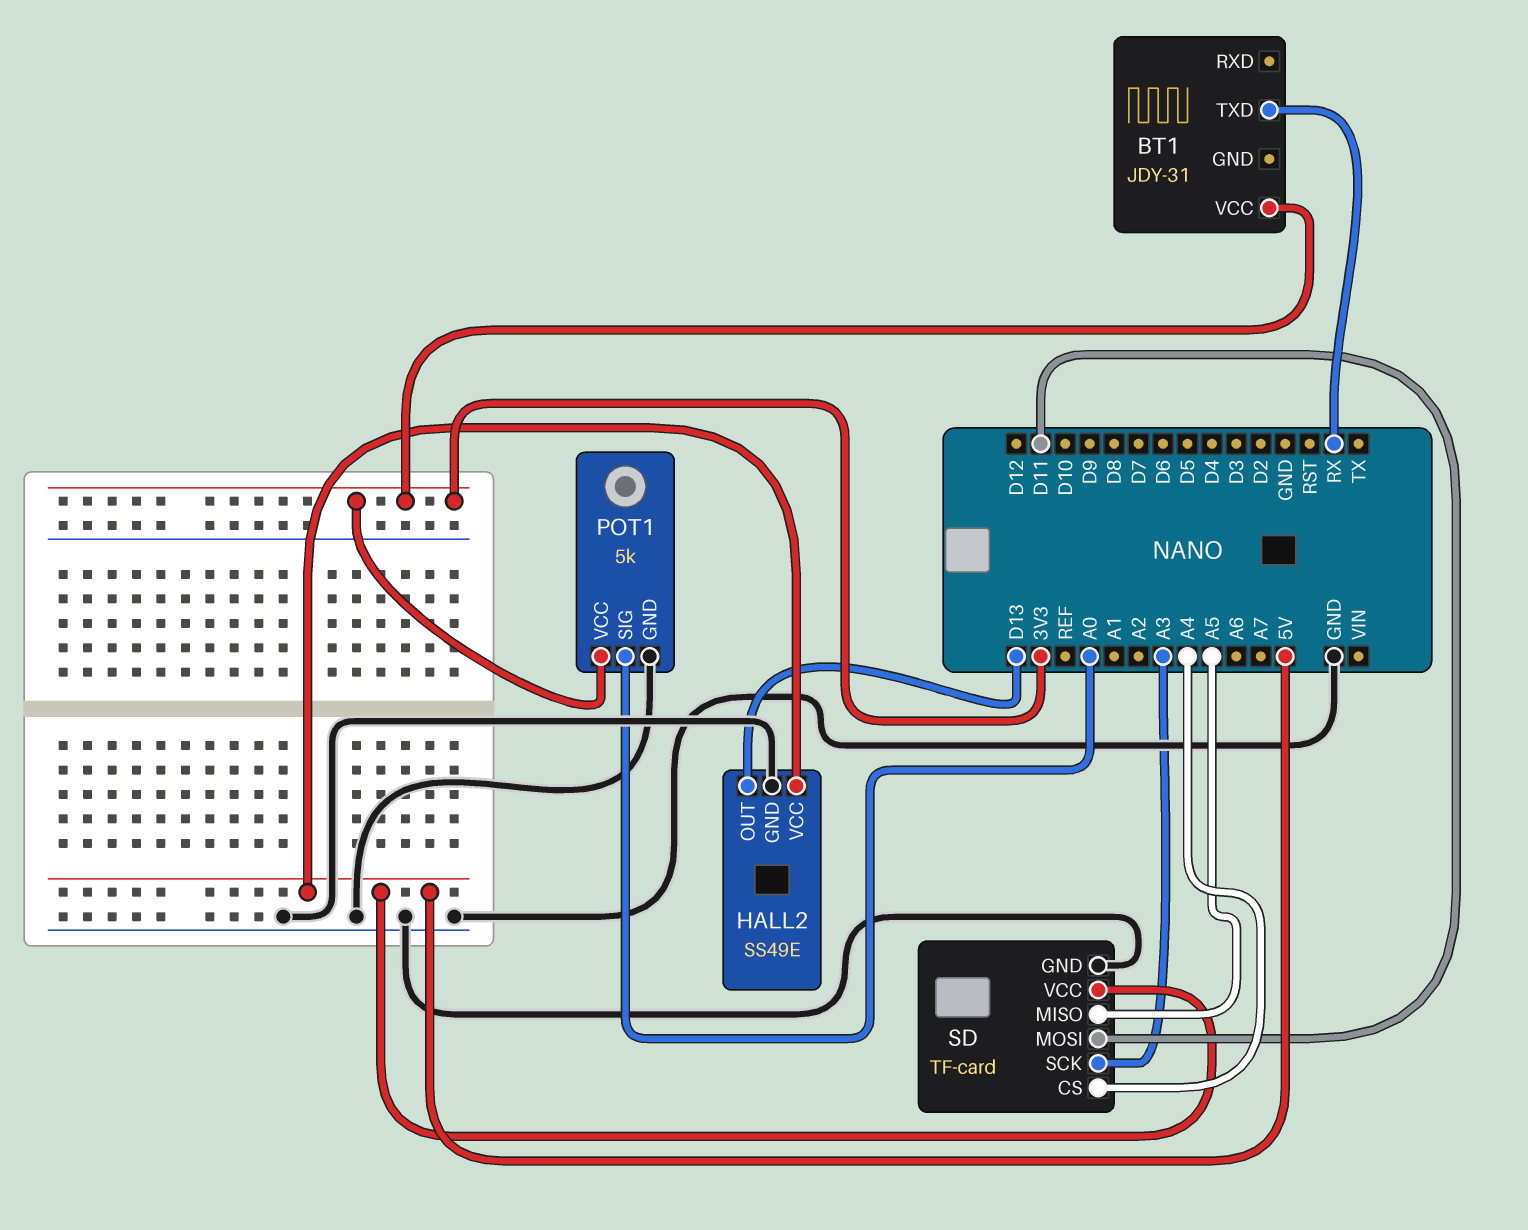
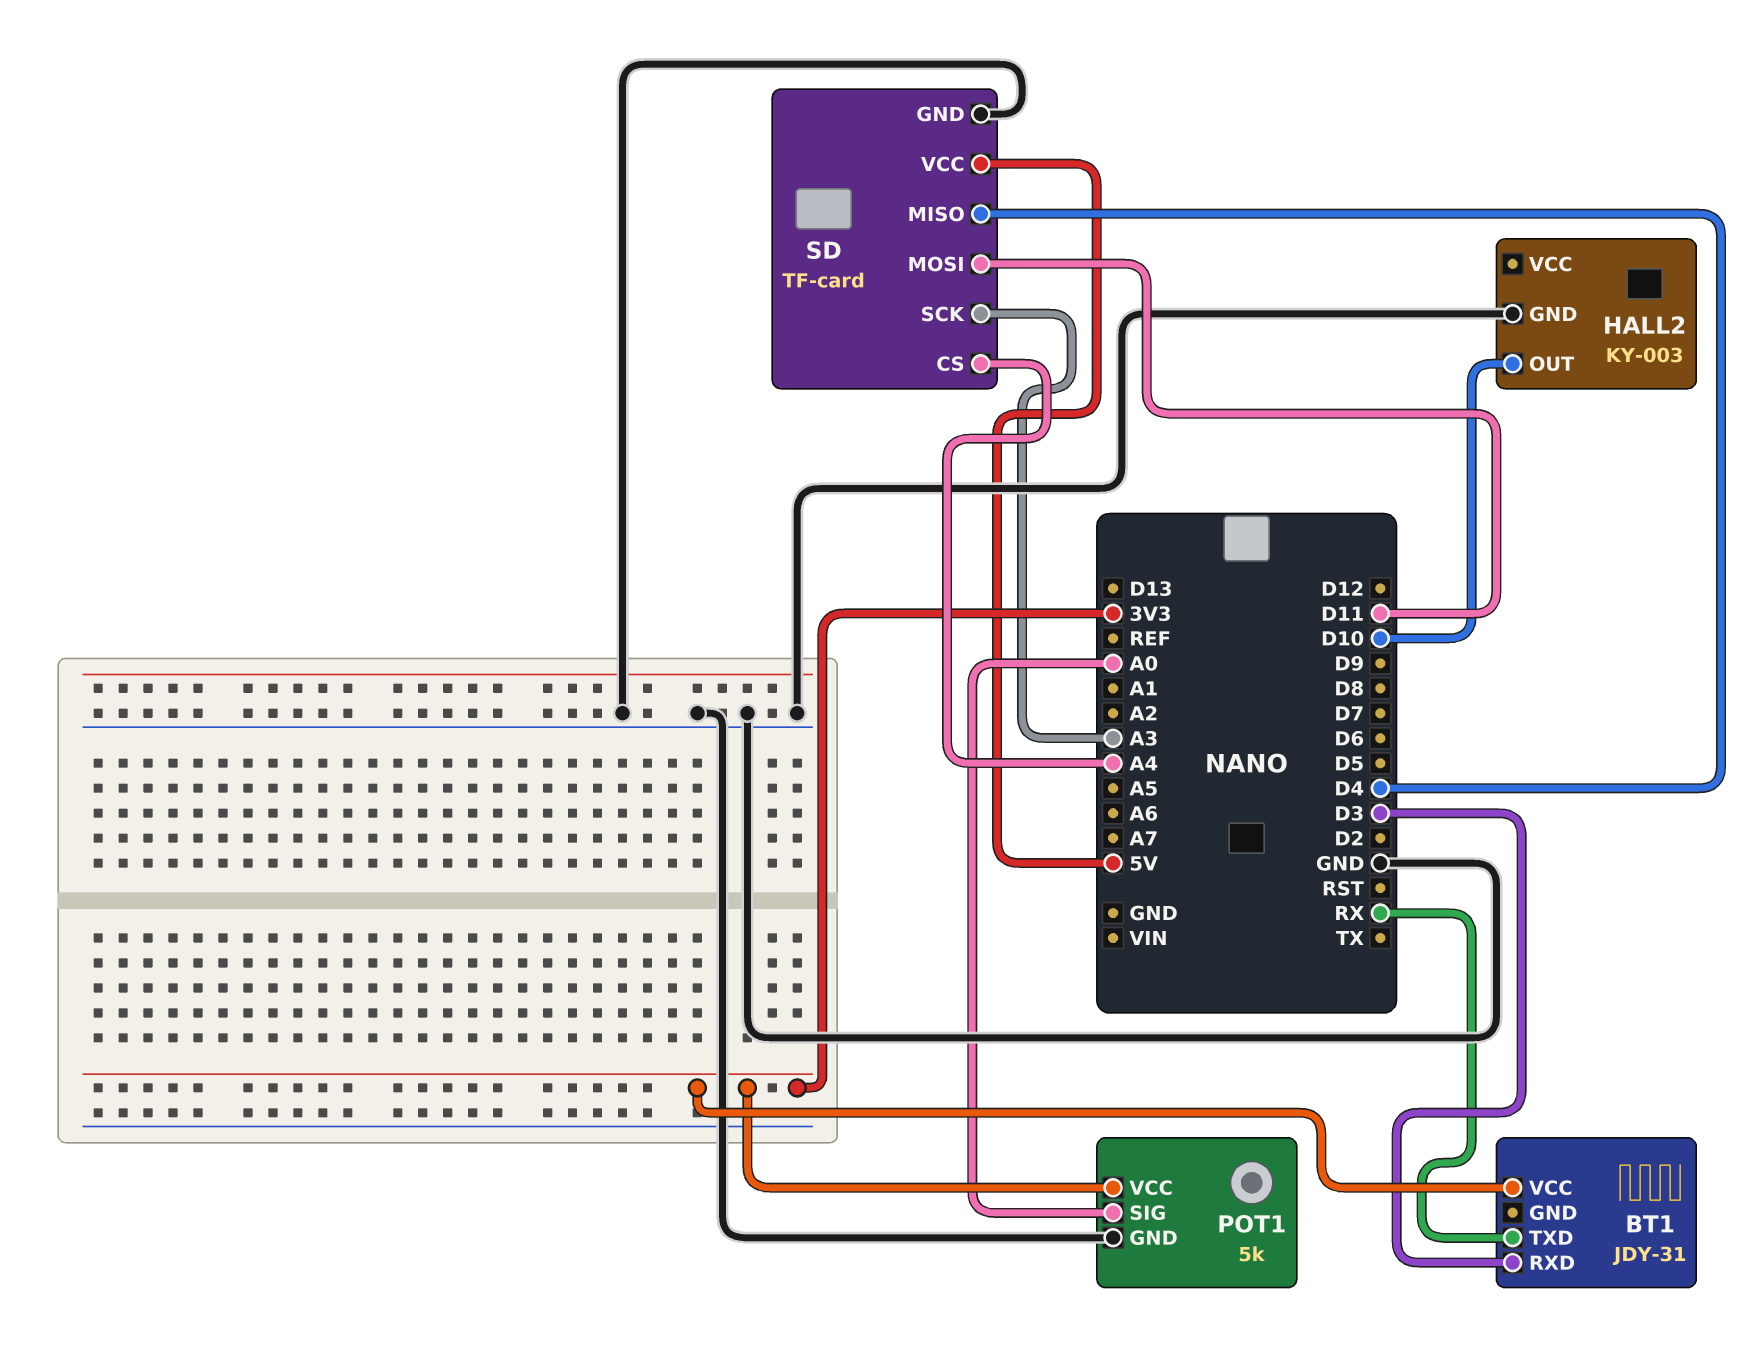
BT1 pin RXD: none -> D3
HALL2: SS49E -> KY-003
HALL2 pin OUT: D13 -> D10
HALL2 pin VCC: 5V -> none
SD pin MISO: A5 -> D4

